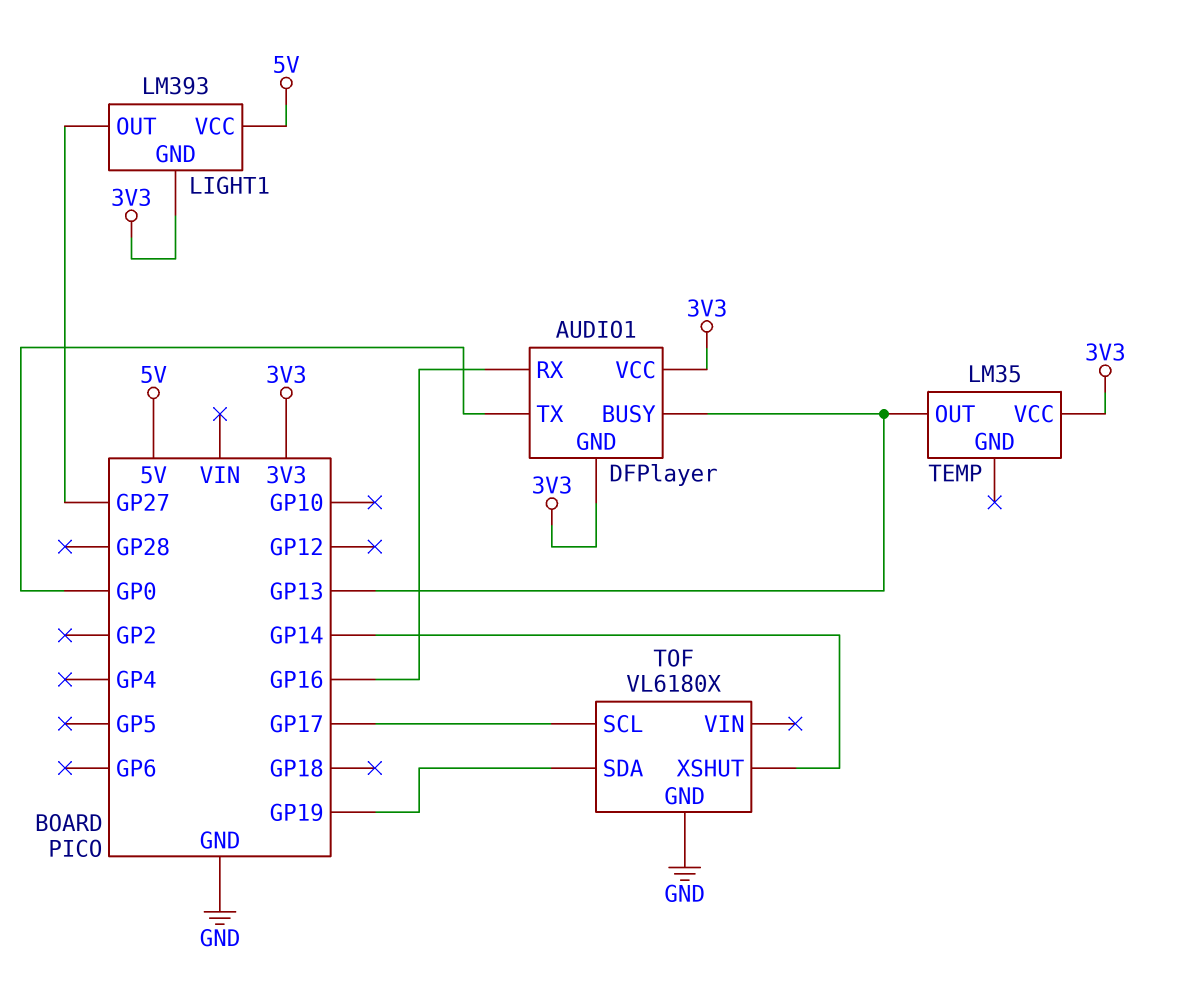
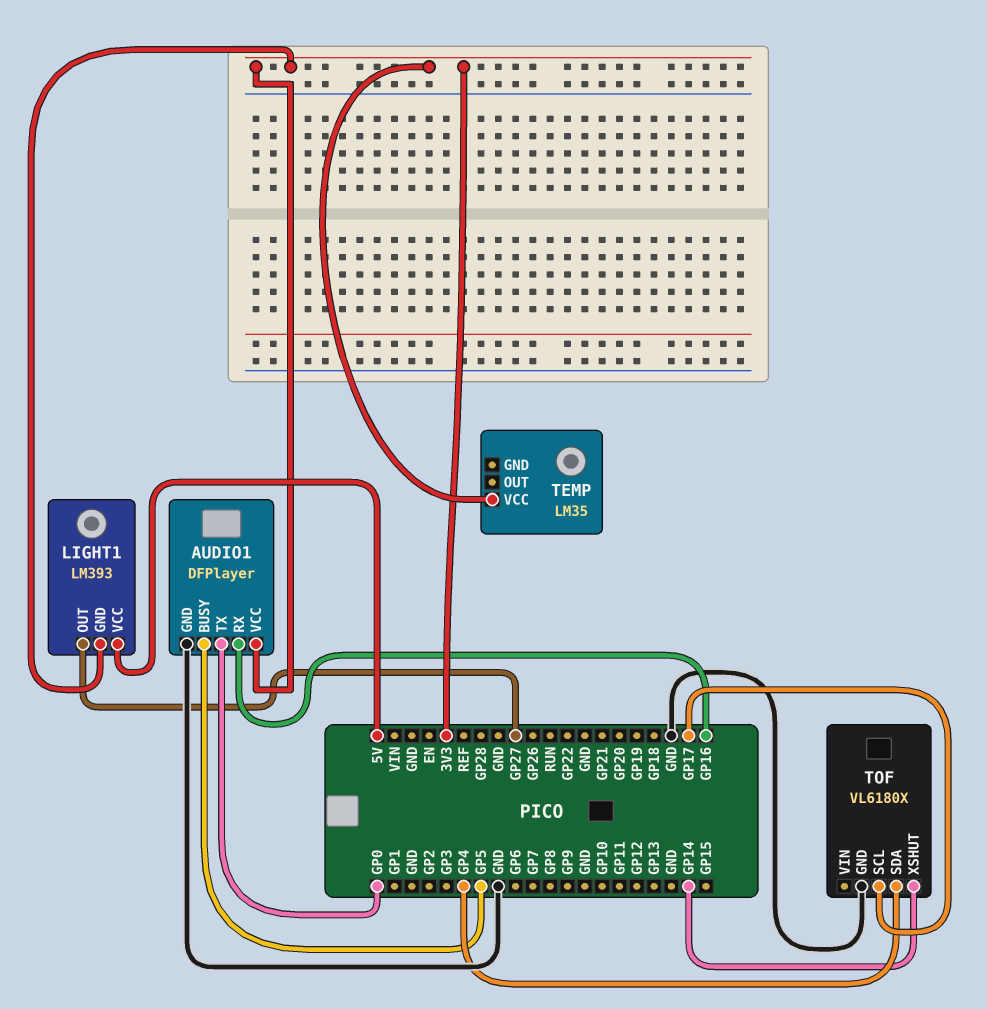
AUDIO1 pin BUSY: GP13 -> GP5
AUDIO1 pin GND: 3V3 -> GND
TEMP pin OUT: GP13 -> none
TOF pin SDA: GP19 -> GP4

